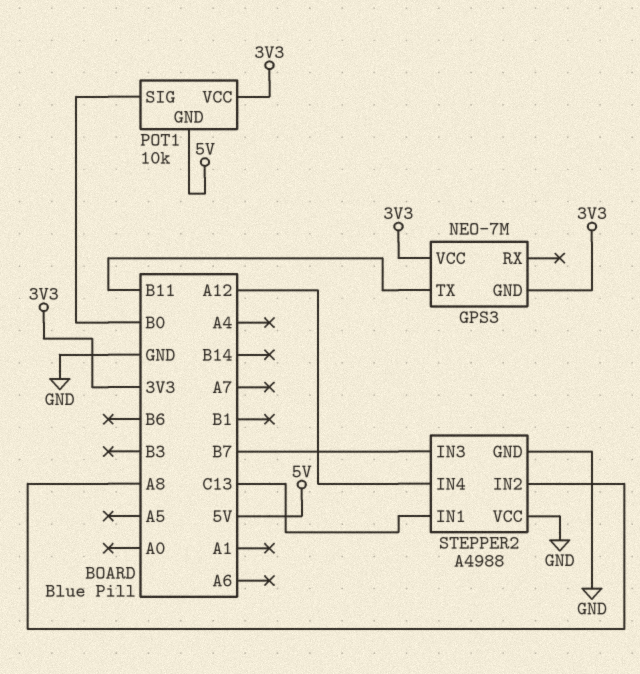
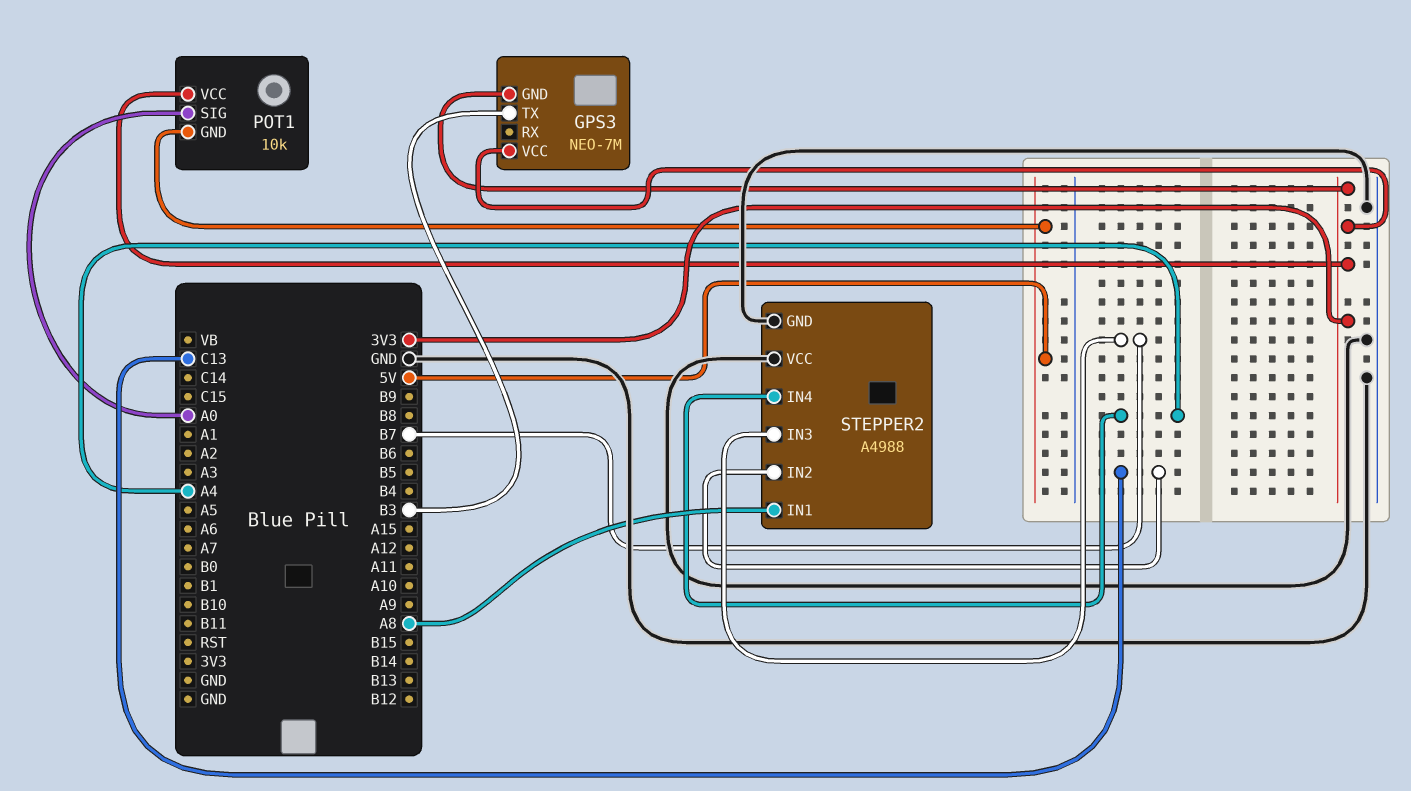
GPS3 pin TX: B11 -> B3
POT1 pin SIG: B0 -> A0
STEPPER2 pin IN1: C13 -> A8
STEPPER2 pin IN2: A8 -> C13
STEPPER2 pin IN4: A12 -> A4

